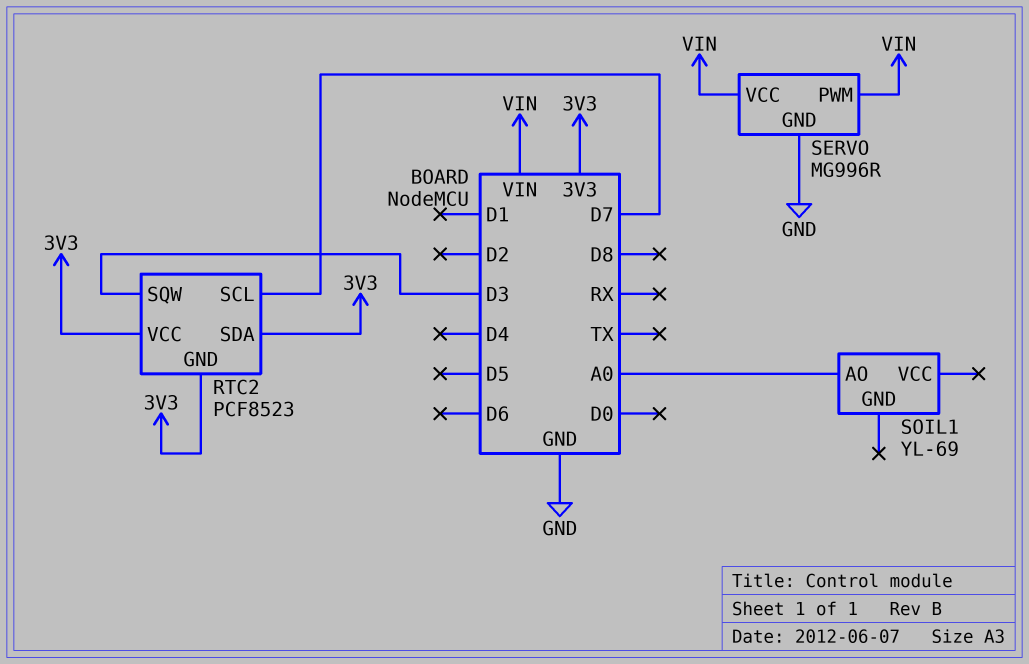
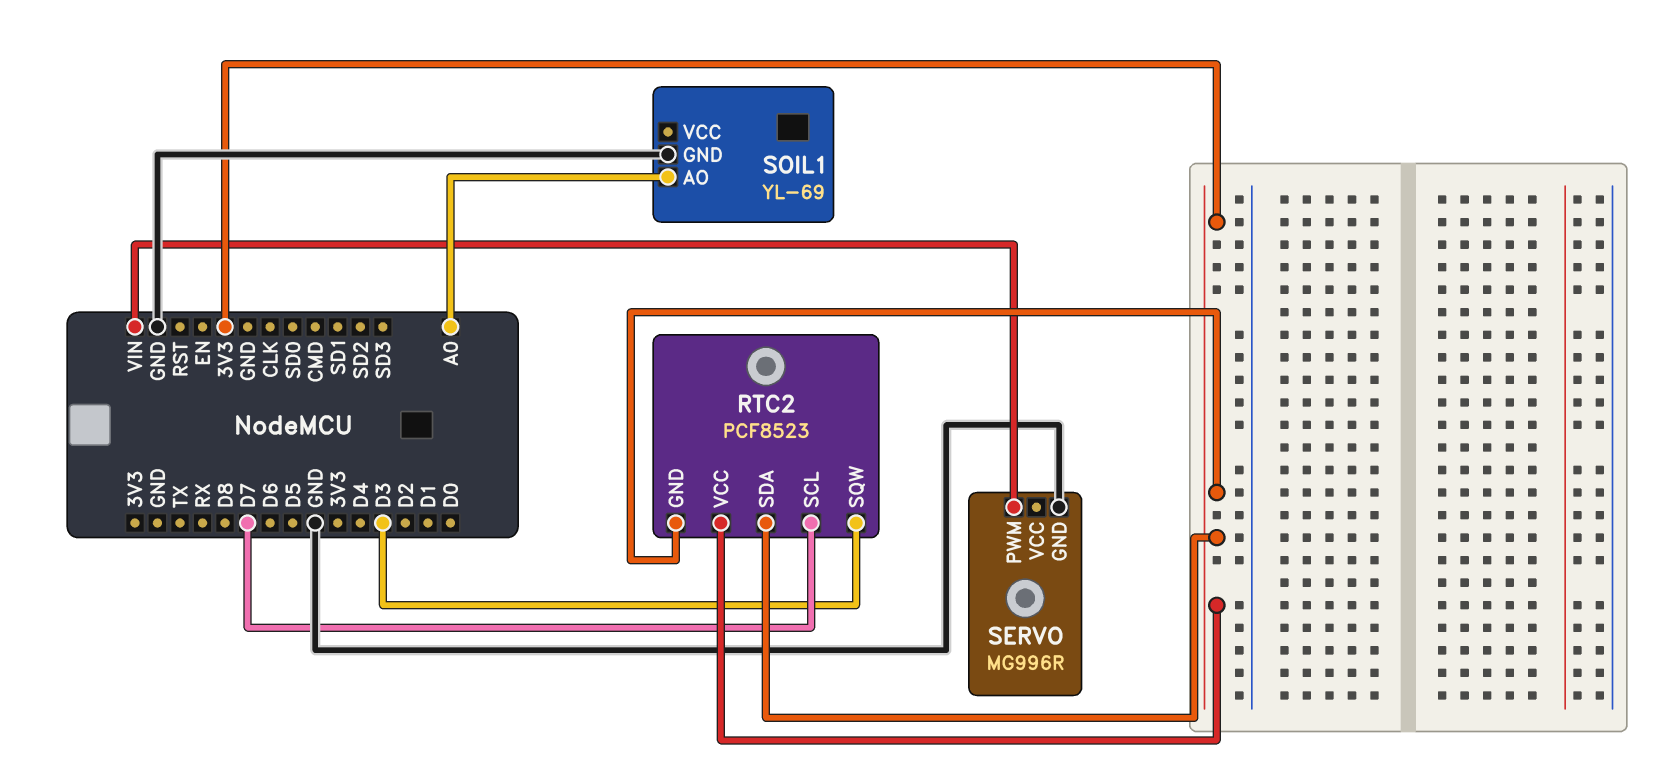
SERVO pin VCC: VIN -> none
SOIL1 pin GND: none -> GND

